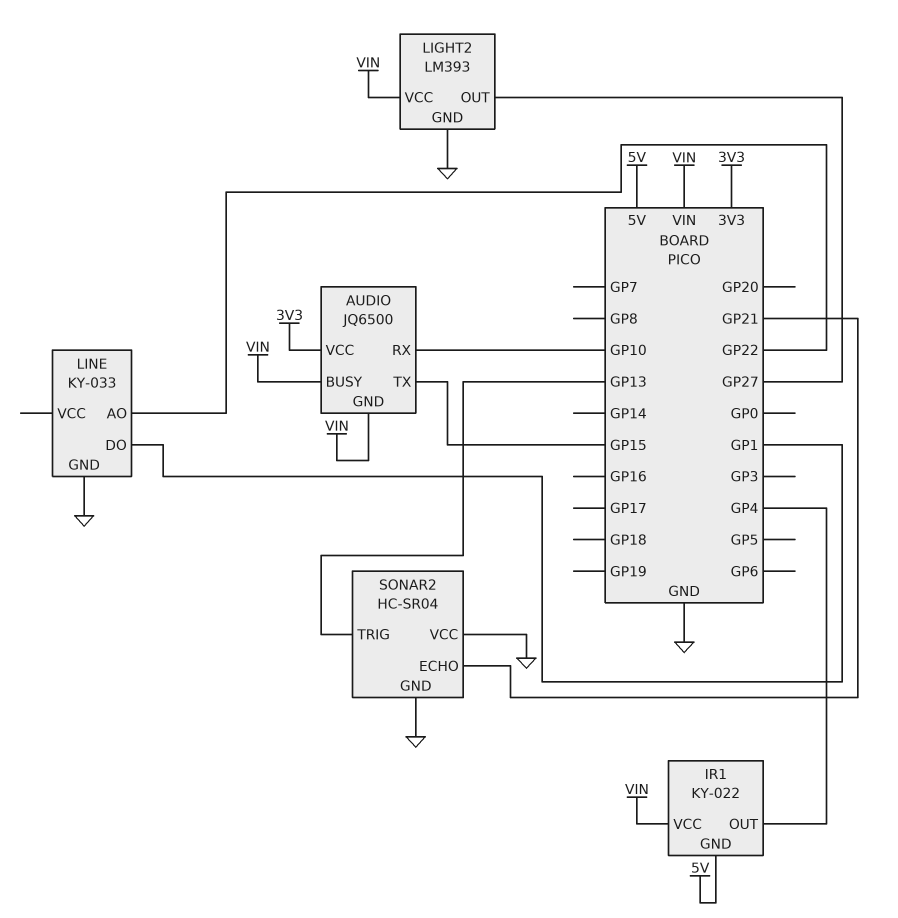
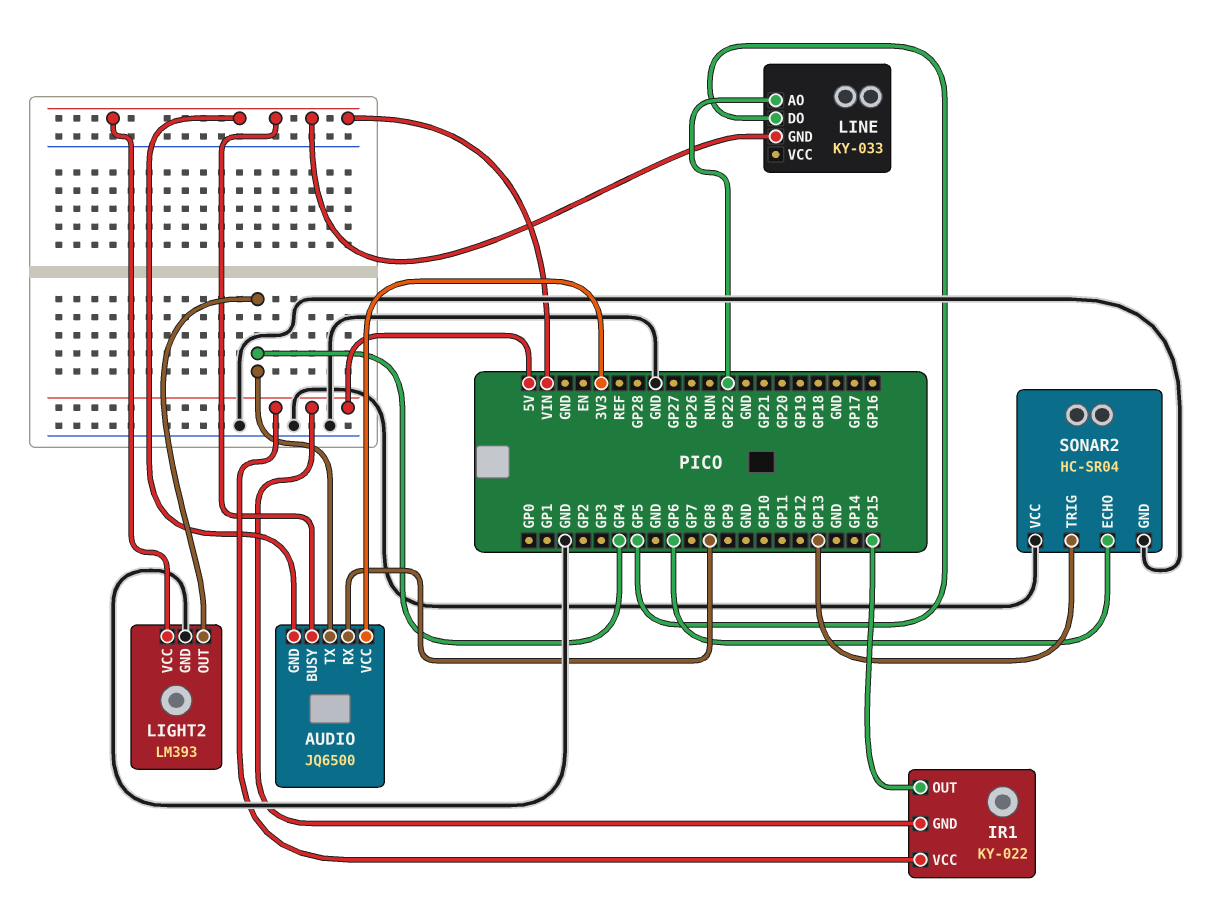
AUDIO pin RX: GP10 -> GP8
AUDIO pin TX: GP15 -> GP4
IR1 pin OUT: GP4 -> GP15
IR1 pin VCC: VIN -> 5V
LIGHT2 pin OUT: GP27 -> GP4
LINE pin DO: GP1 -> GP5
LINE pin GND: GND -> VIN
SONAR2 pin ECHO: GP21 -> GP6

